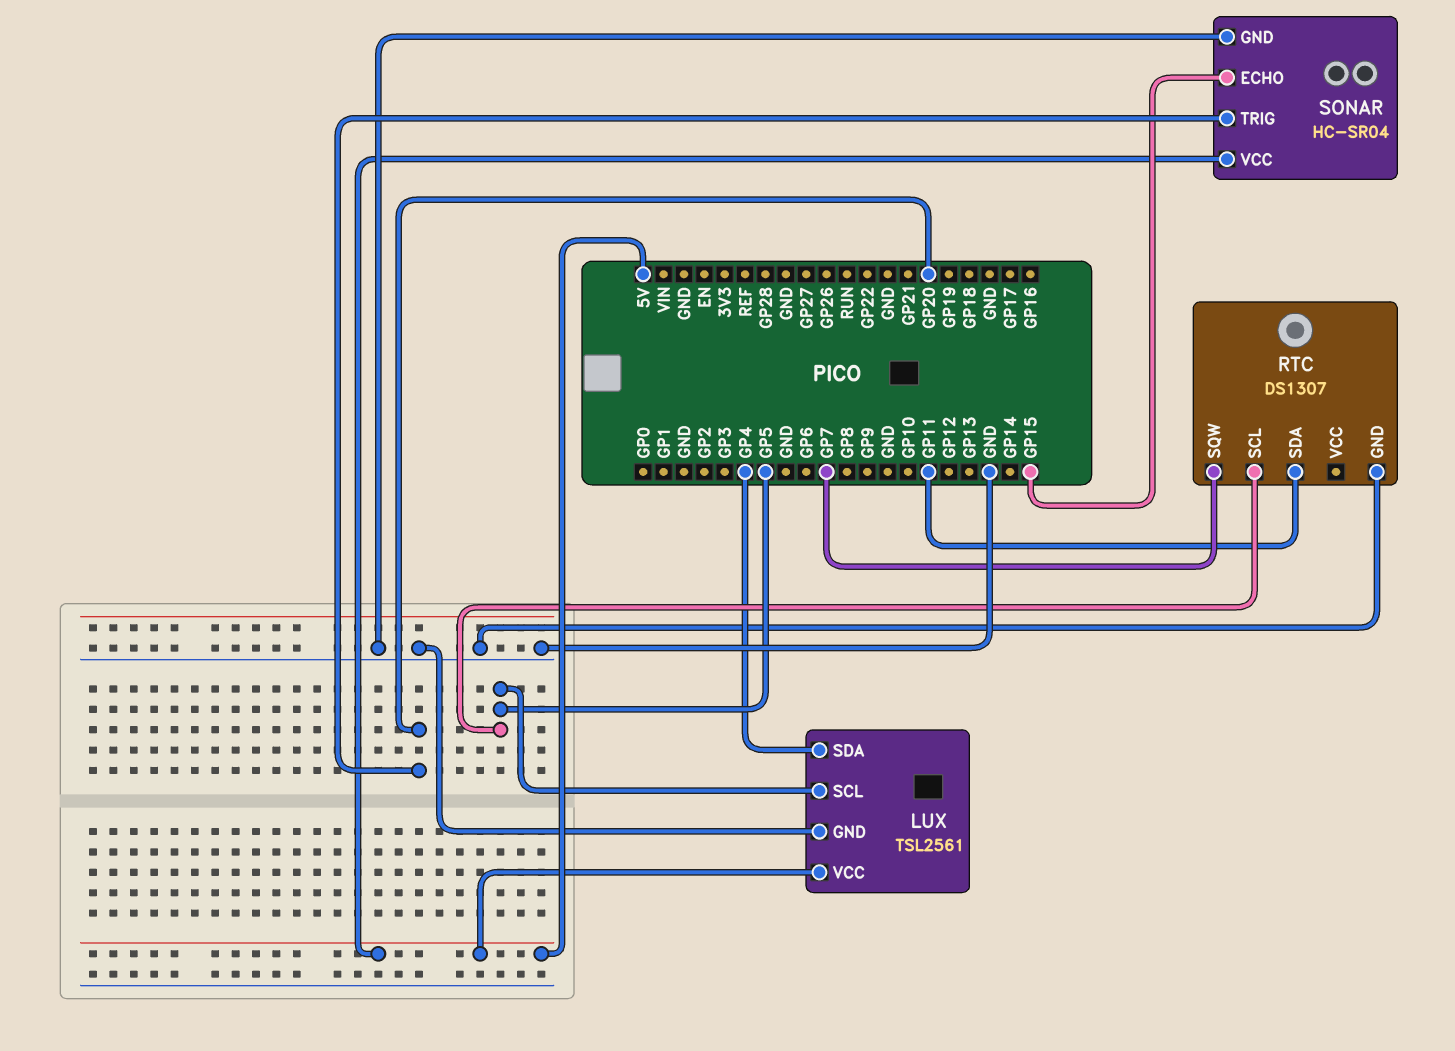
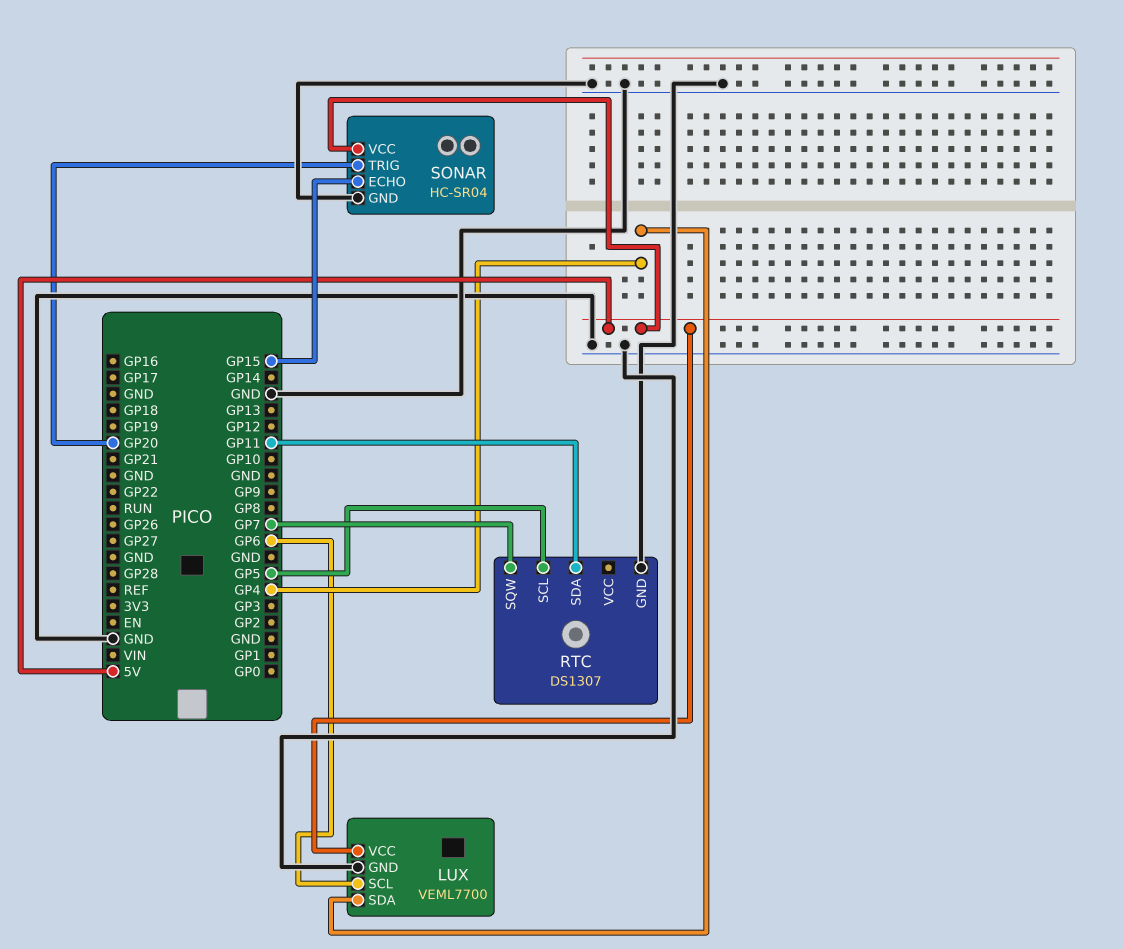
LUX: TSL2561 -> VEML7700
LUX pin SCL: GP5 -> GP6

